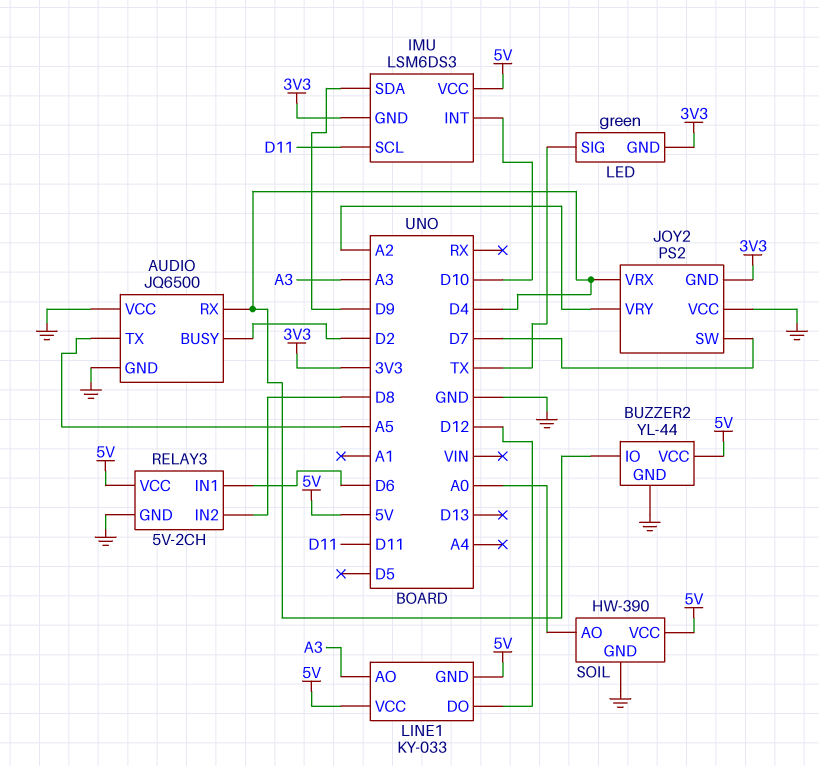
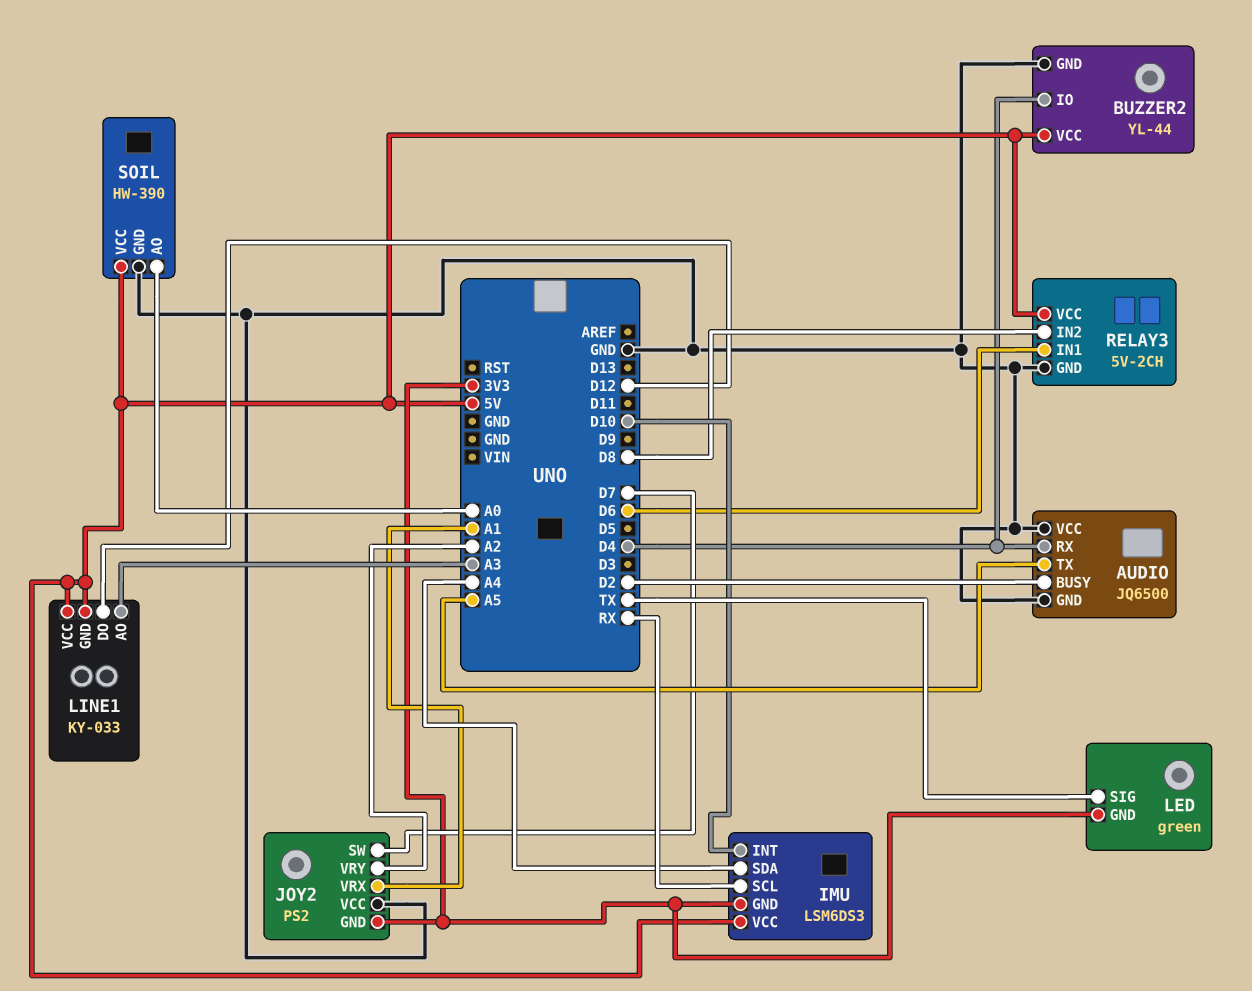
IMU pin SCL: D11 -> RX
IMU pin SDA: D9 -> A4
JOY2 pin VRX: D4 -> A1

